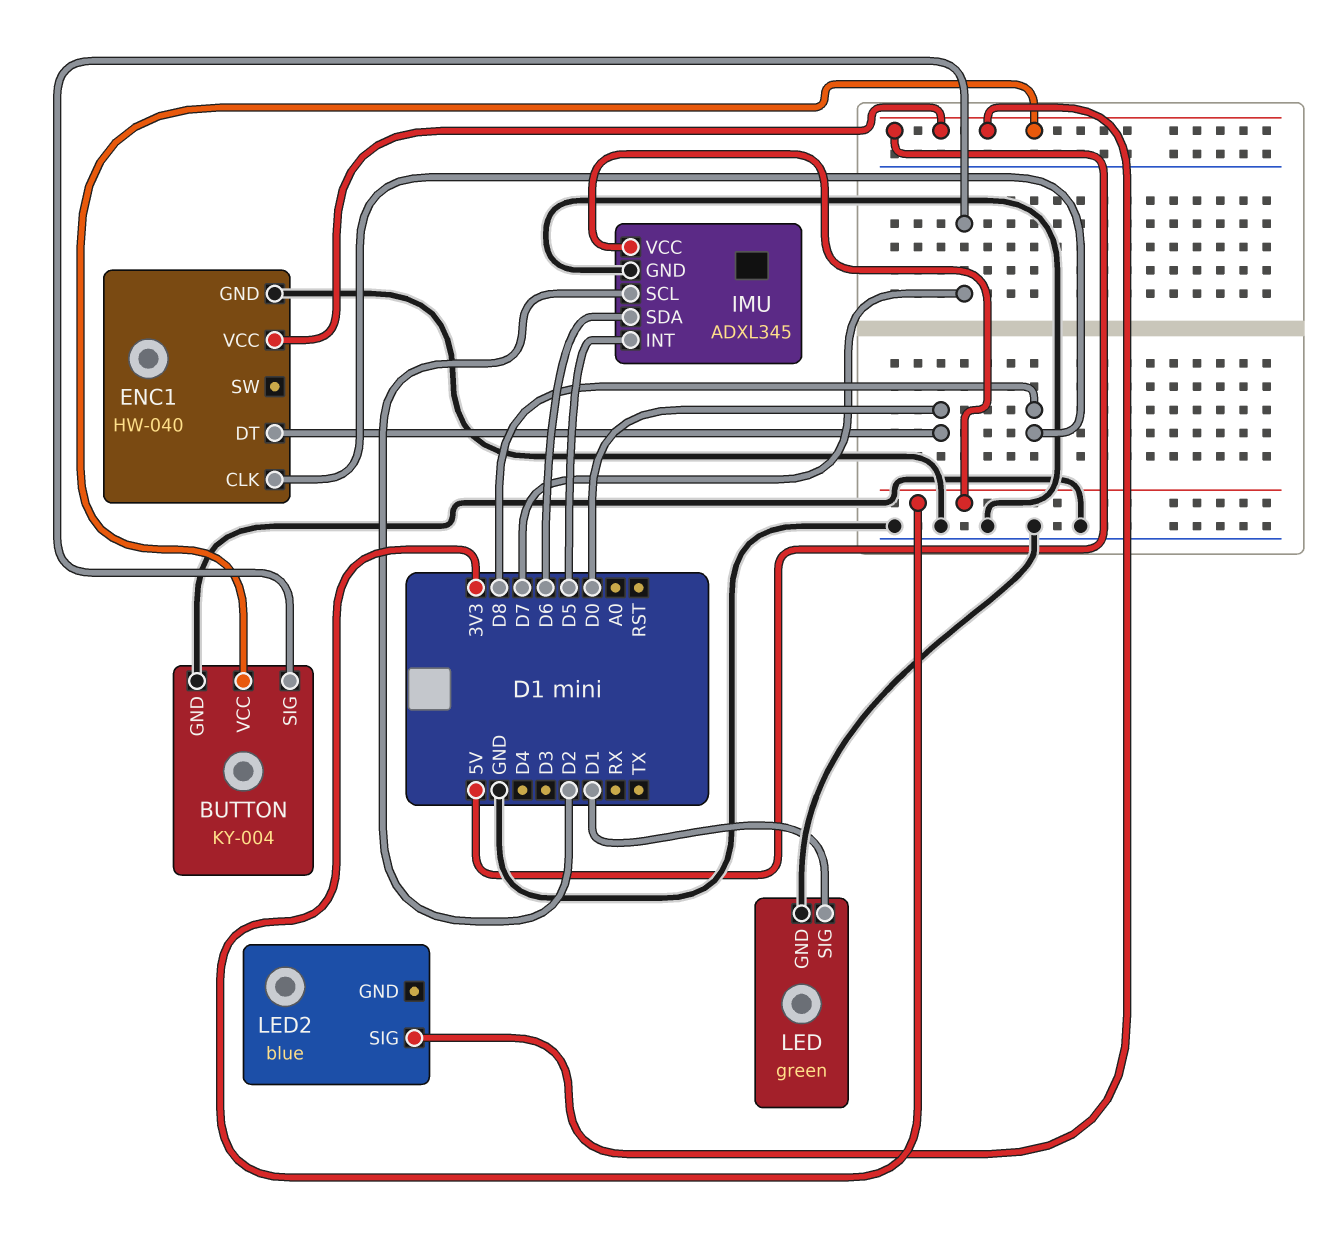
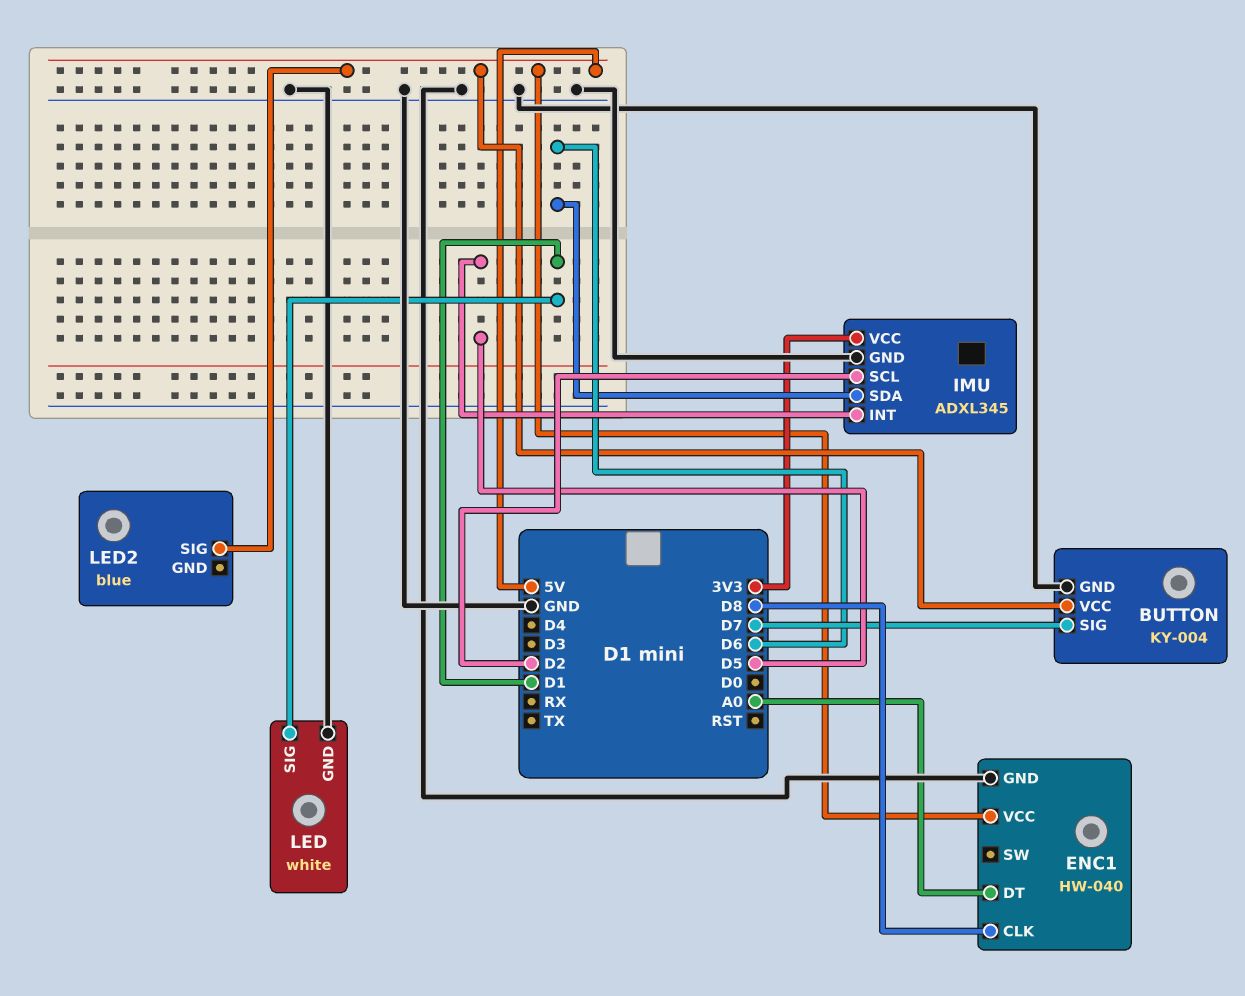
ENC1 pin DT: D0 -> A0
LED: green -> white

